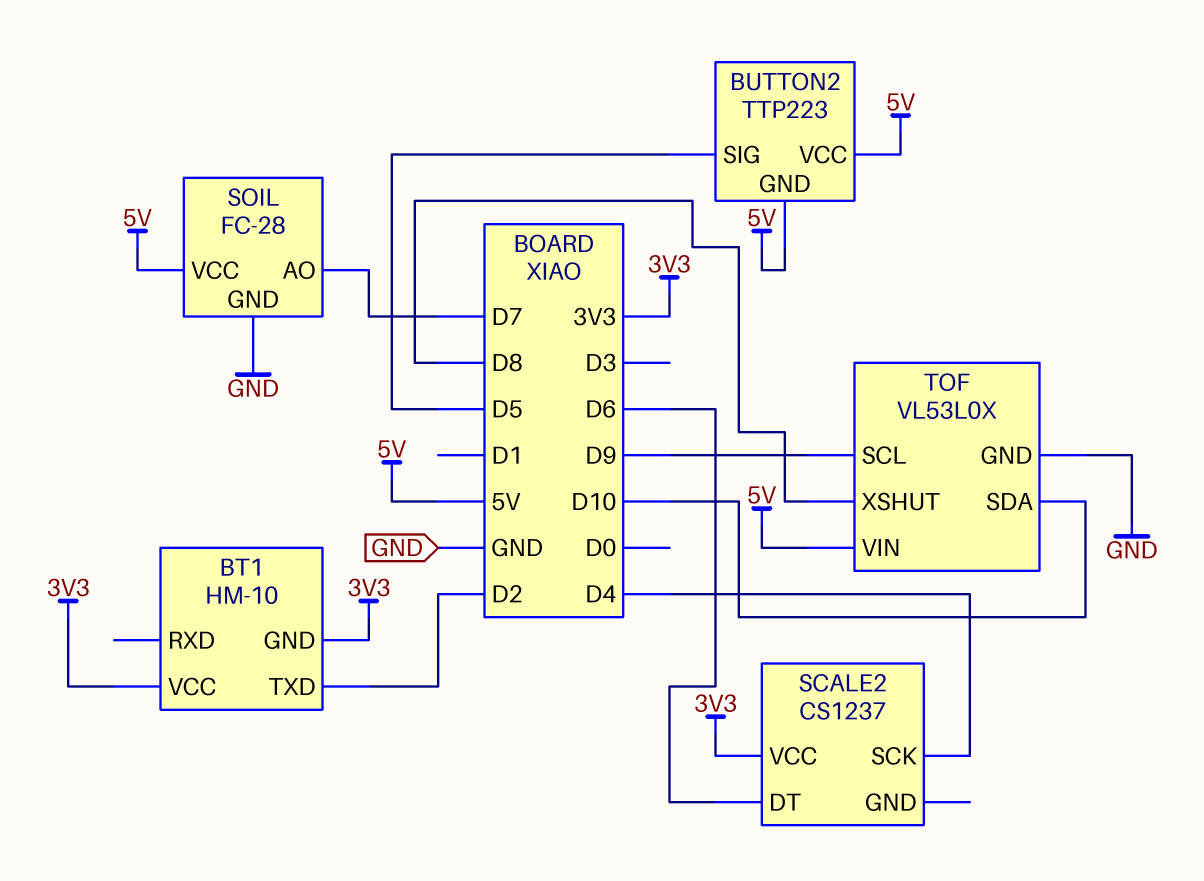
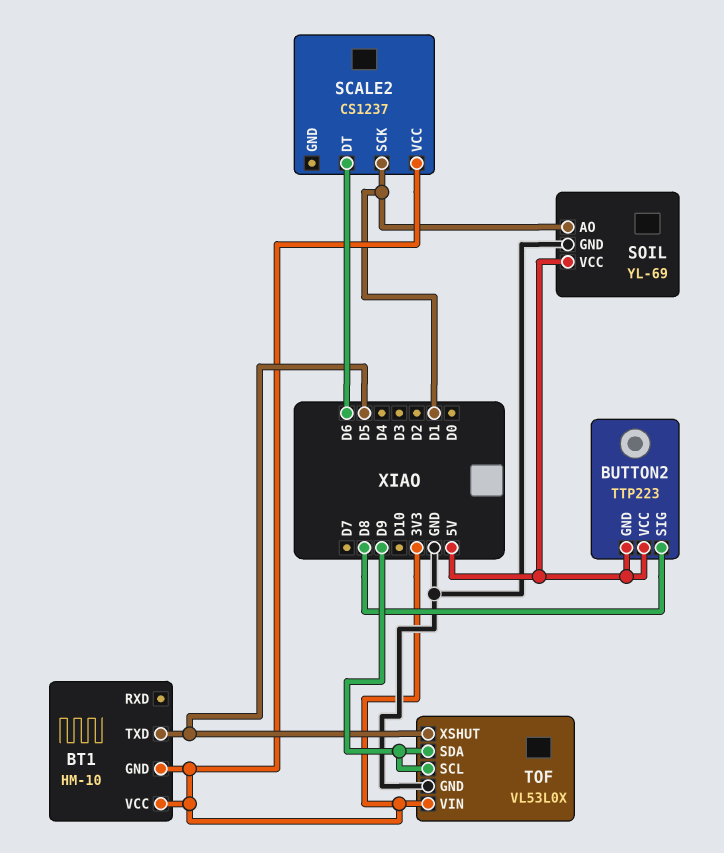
BT1 pin TXD: D2 -> D5
BUTTON2 pin SIG: D5 -> D8
SCALE2 pin SCK: D4 -> D1
SOIL: FC-28 -> YL-69
SOIL pin AO: D7 -> D1
TOF pin SDA: D10 -> D9
TOF pin VIN: 5V -> 3V3
TOF pin XSHUT: D8 -> D5

